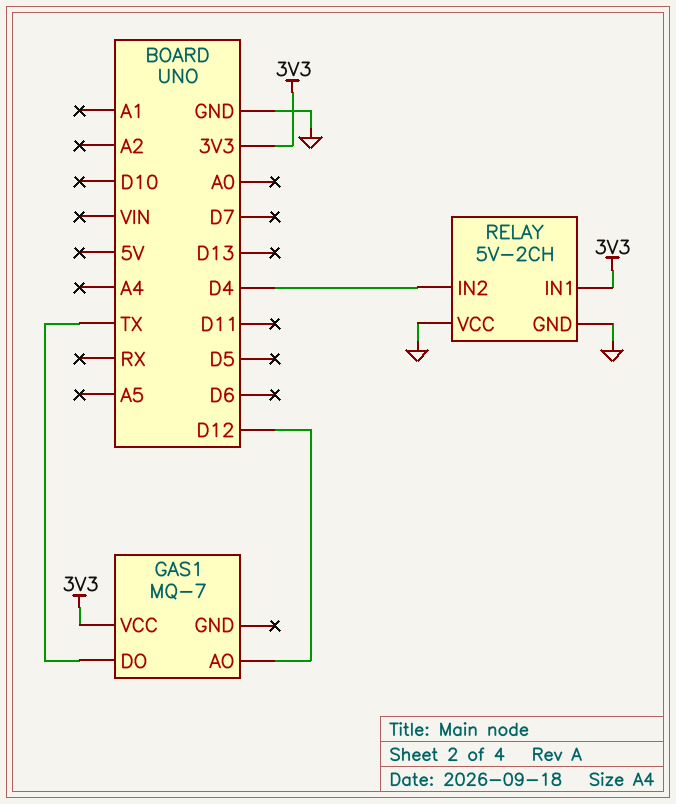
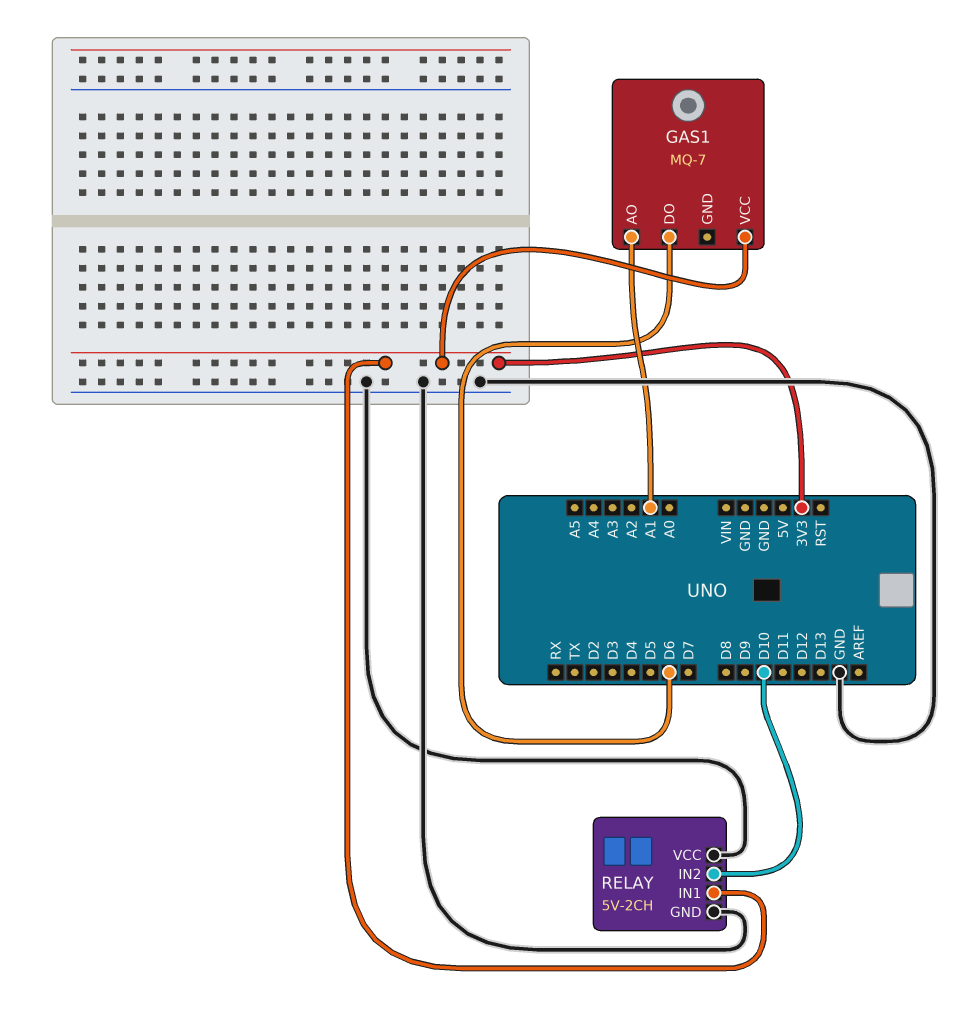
GAS1 pin AO: D12 -> A1
GAS1 pin DO: TX -> D6
RELAY pin IN2: D4 -> D10

